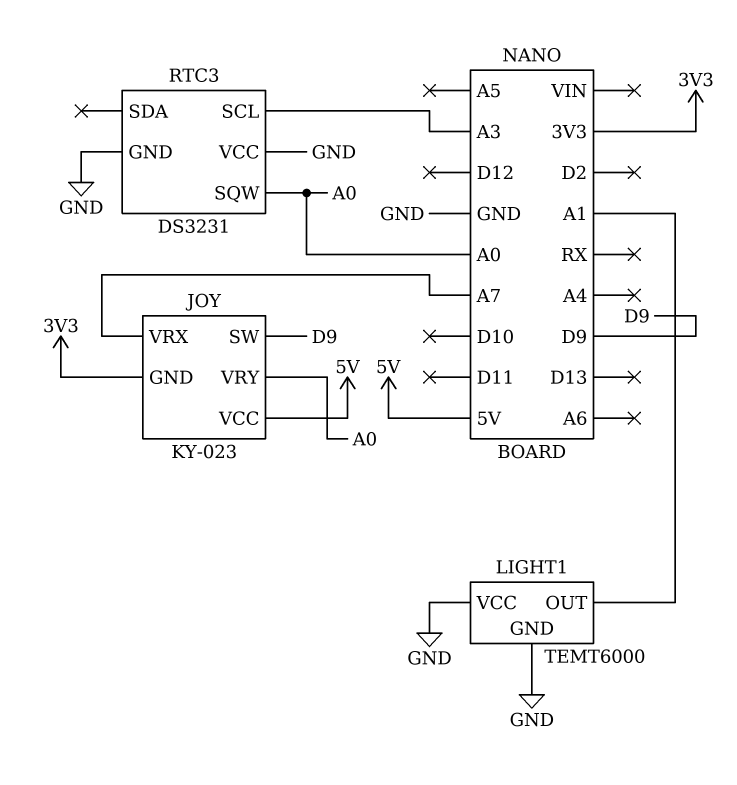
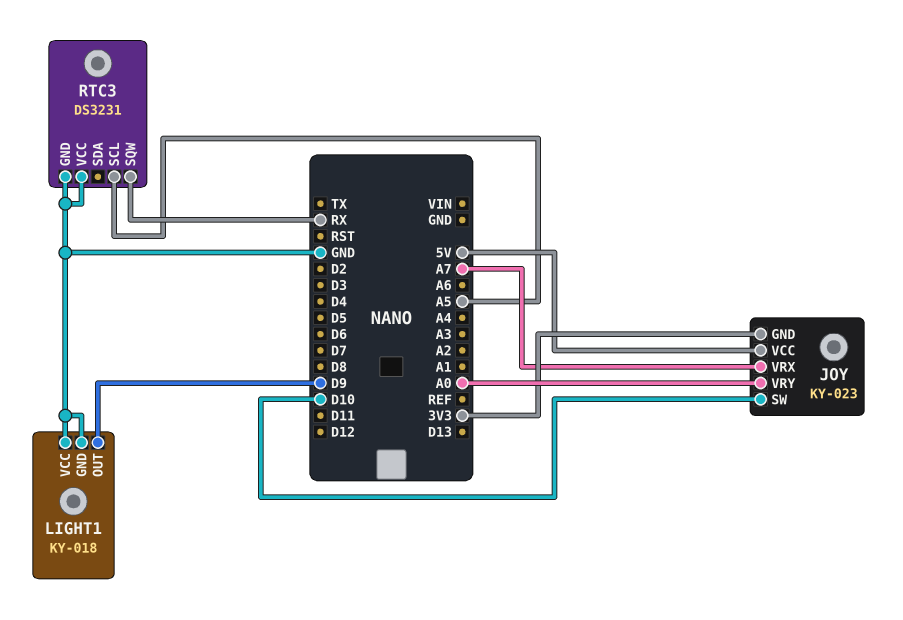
JOY pin SW: D9 -> D10
LIGHT1: TEMT6000 -> KY-018
LIGHT1 pin OUT: A1 -> D9
RTC3 pin SCL: A3 -> A5
RTC3 pin SQW: A0 -> RX

